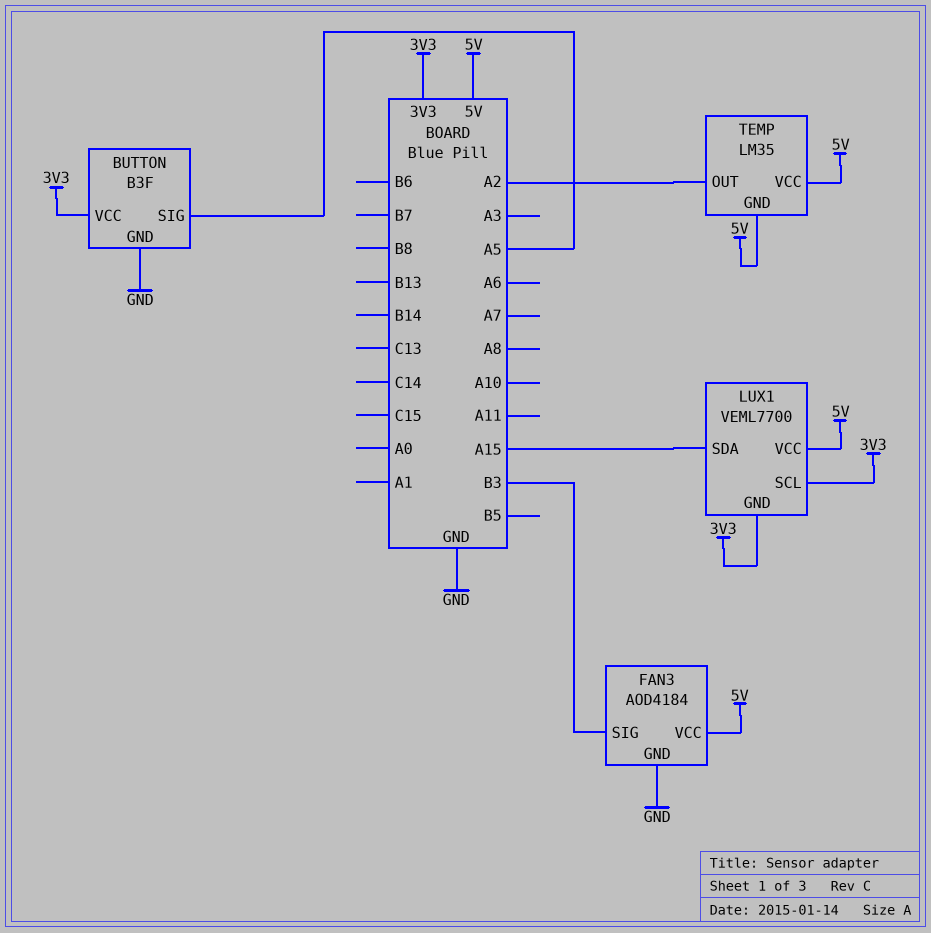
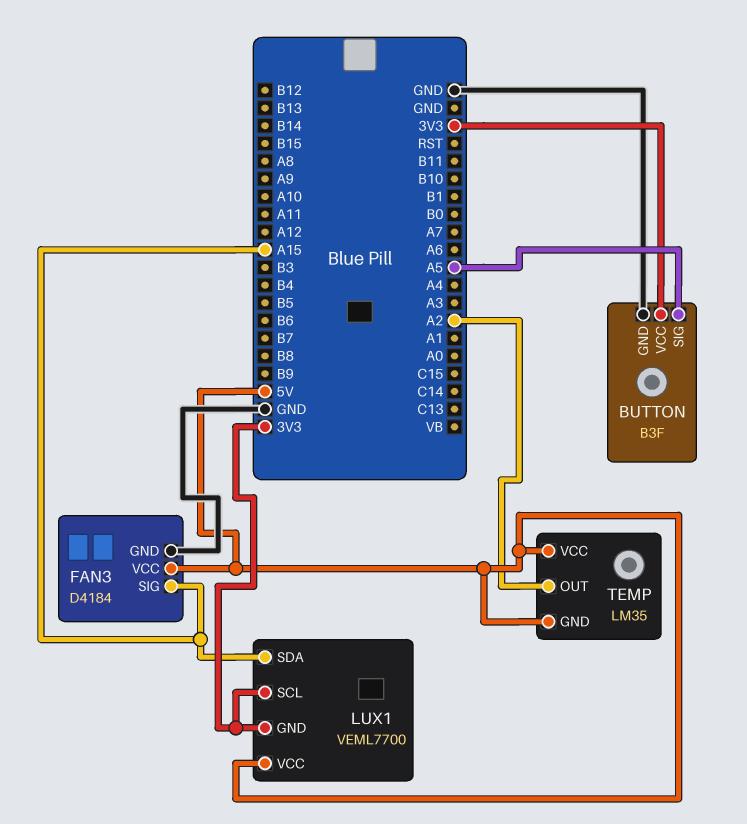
FAN3: AOD4184 -> D4184
FAN3 pin SIG: B3 -> A15

